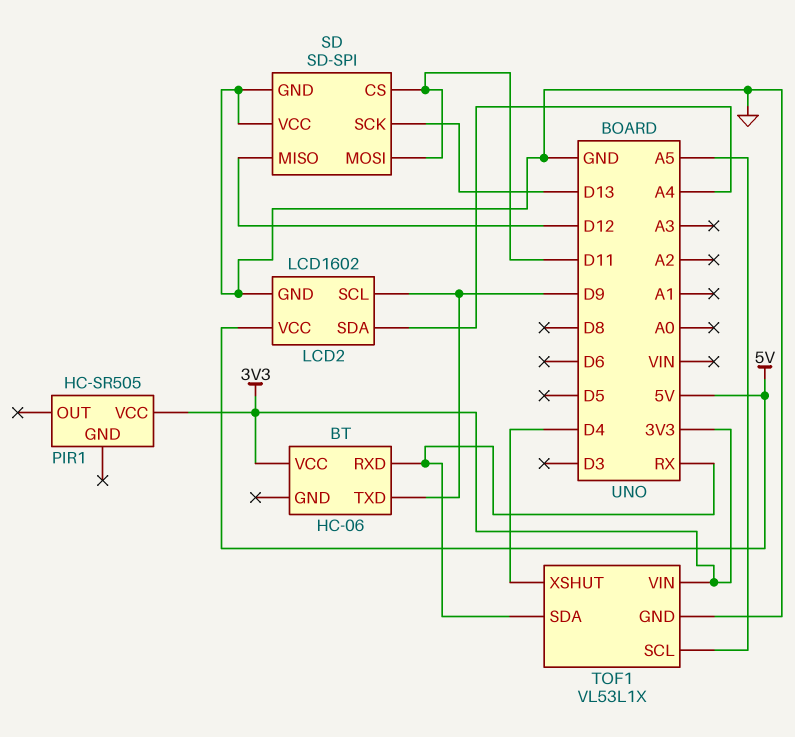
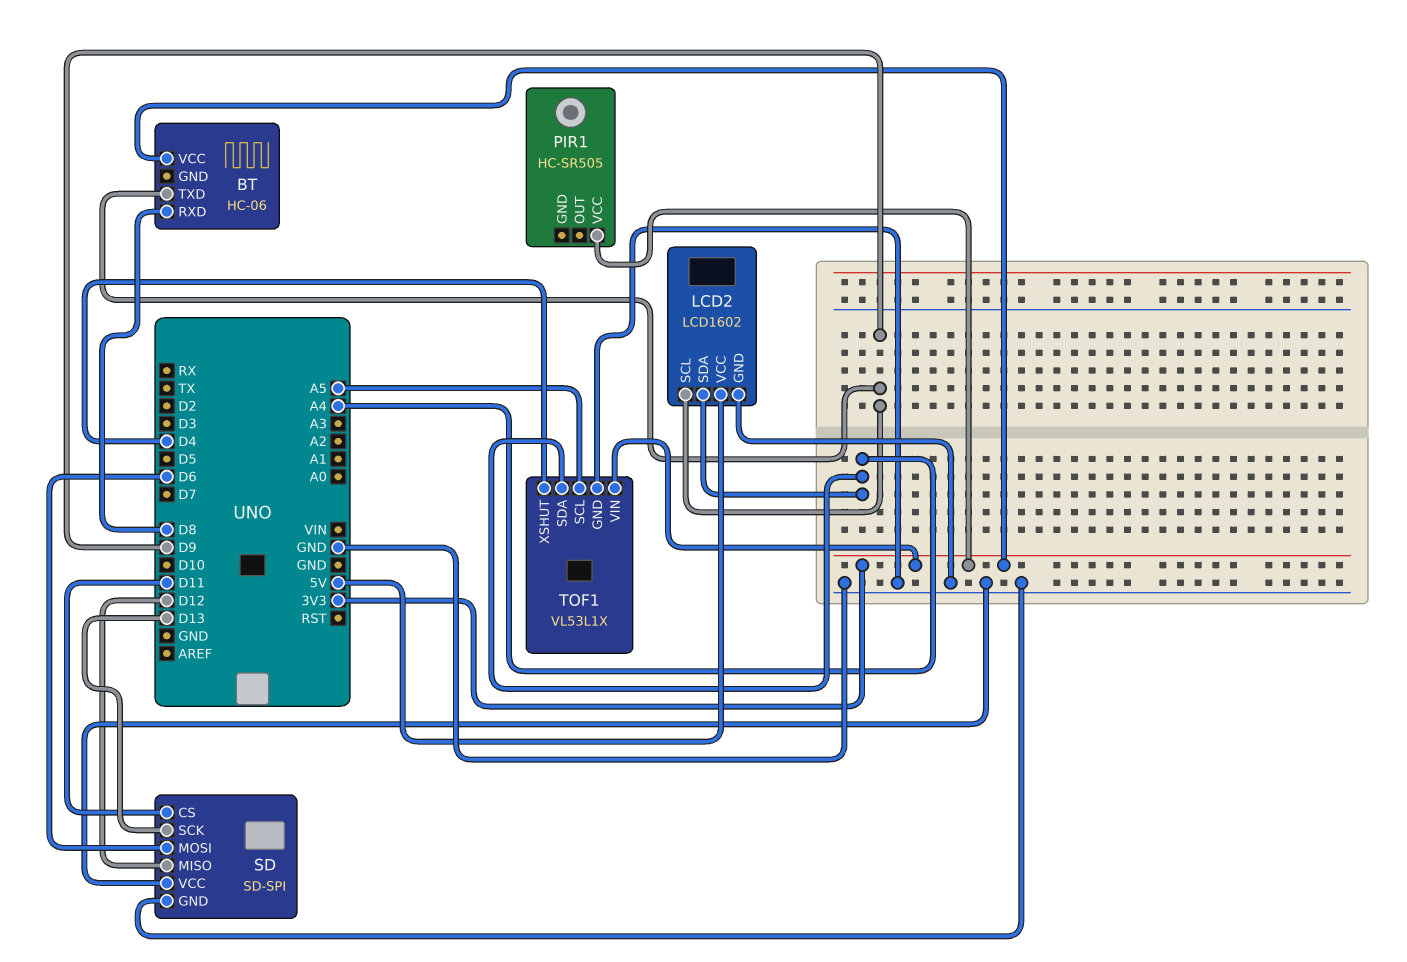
BT pin RXD: RX -> D8
SD pin MOSI: D11 -> D6
TOF1 pin SDA: RX -> A4

